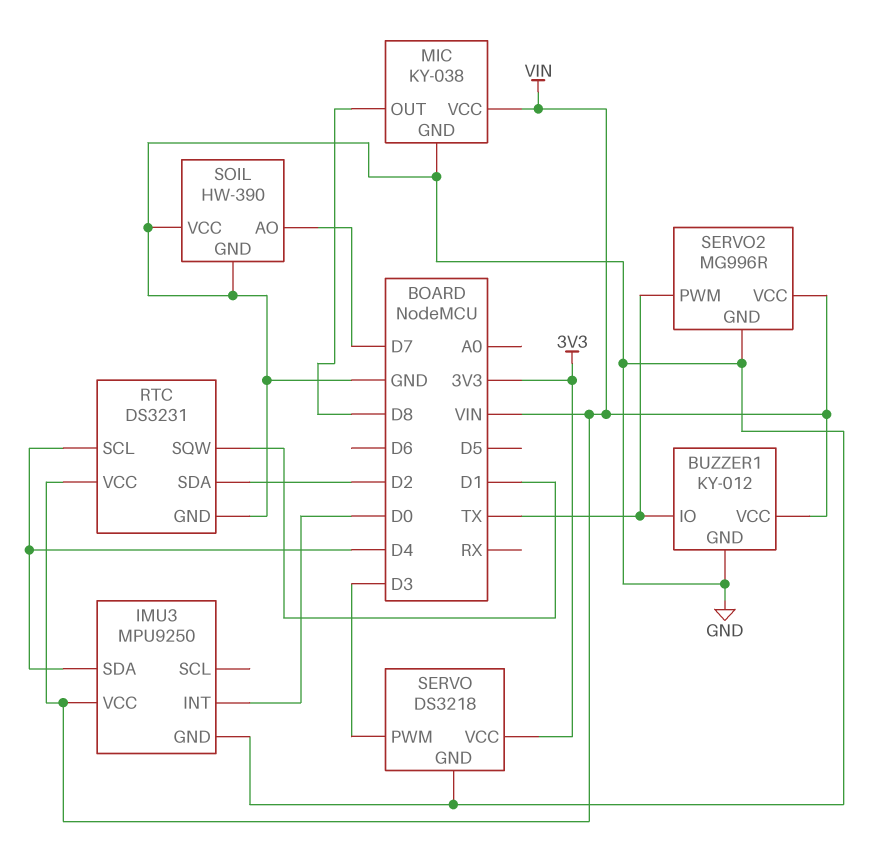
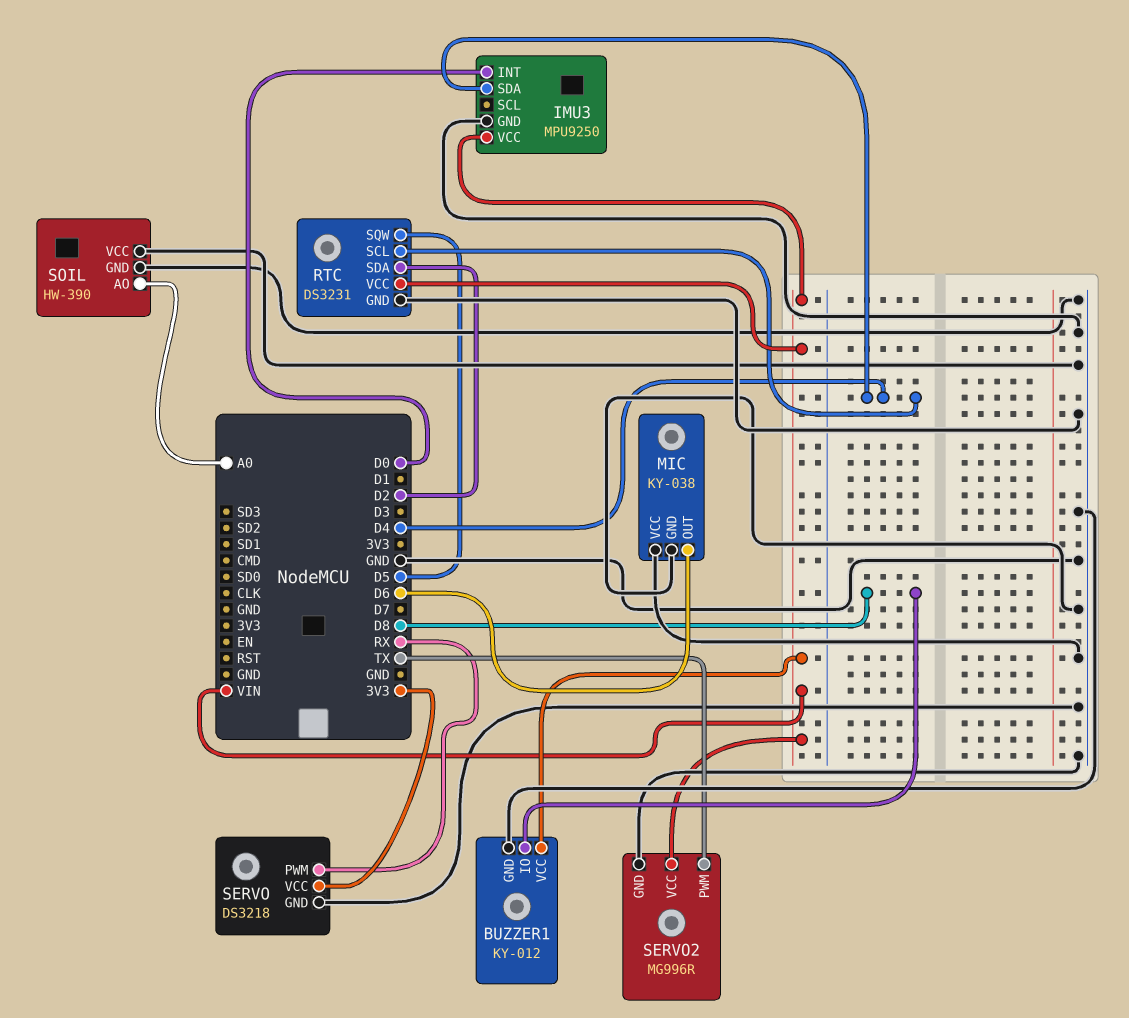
BUZZER1 pin IO: TX -> D8
MIC pin OUT: D8 -> D6
MIC pin VCC: VIN -> GND
RTC pin SQW: D1 -> D5
SERVO pin PWM: D3 -> RX
SOIL pin AO: D7 -> A0

